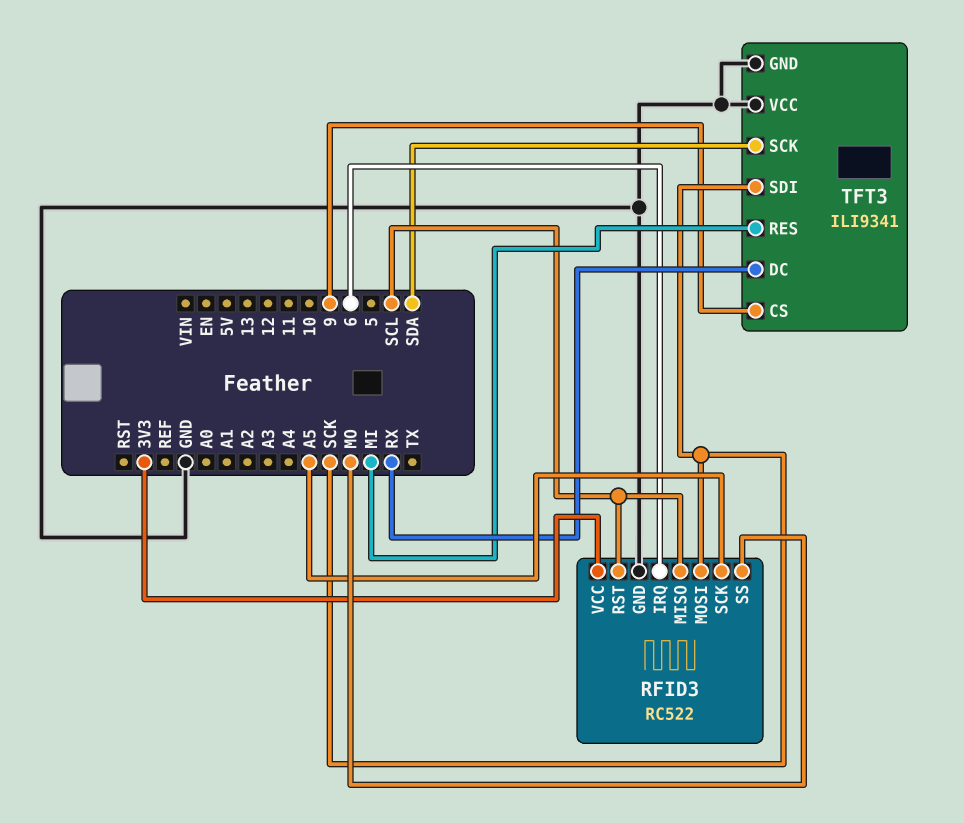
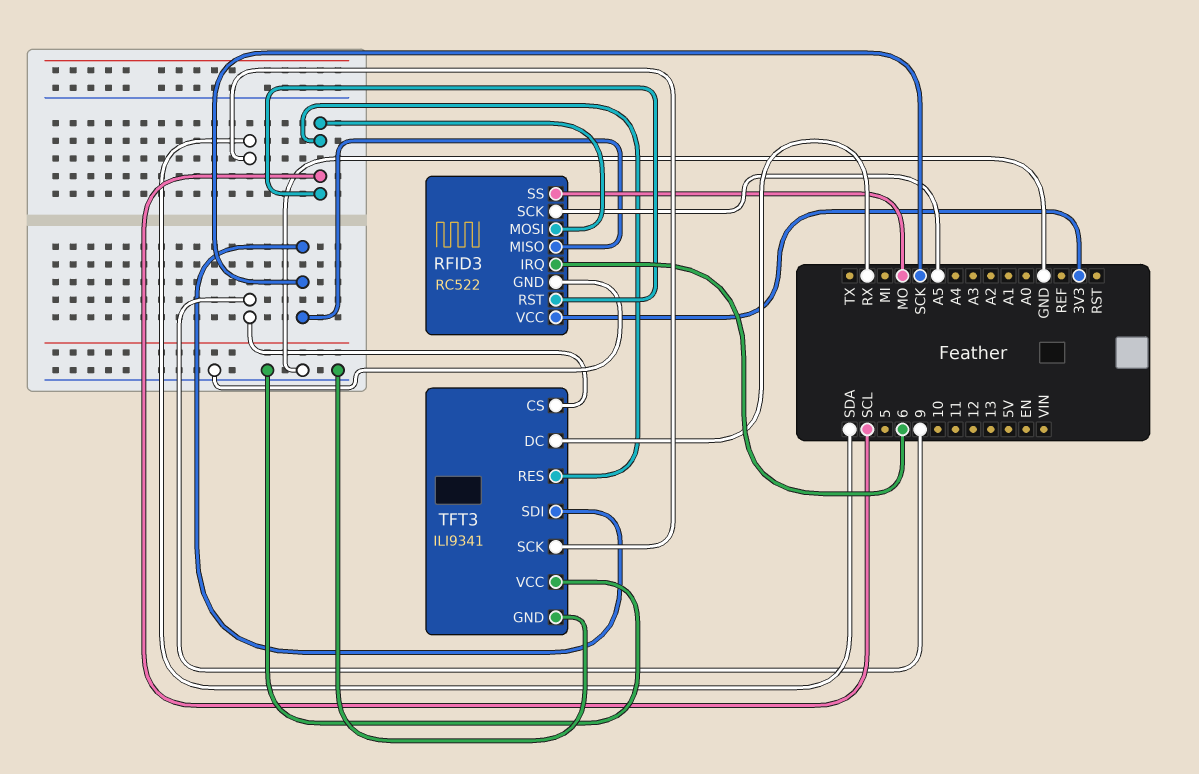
RFID3 pin MISO: SCL -> SCK
RFID3 pin MOSI: SCK -> SCL
TFT3 pin RES: MI -> SCL

